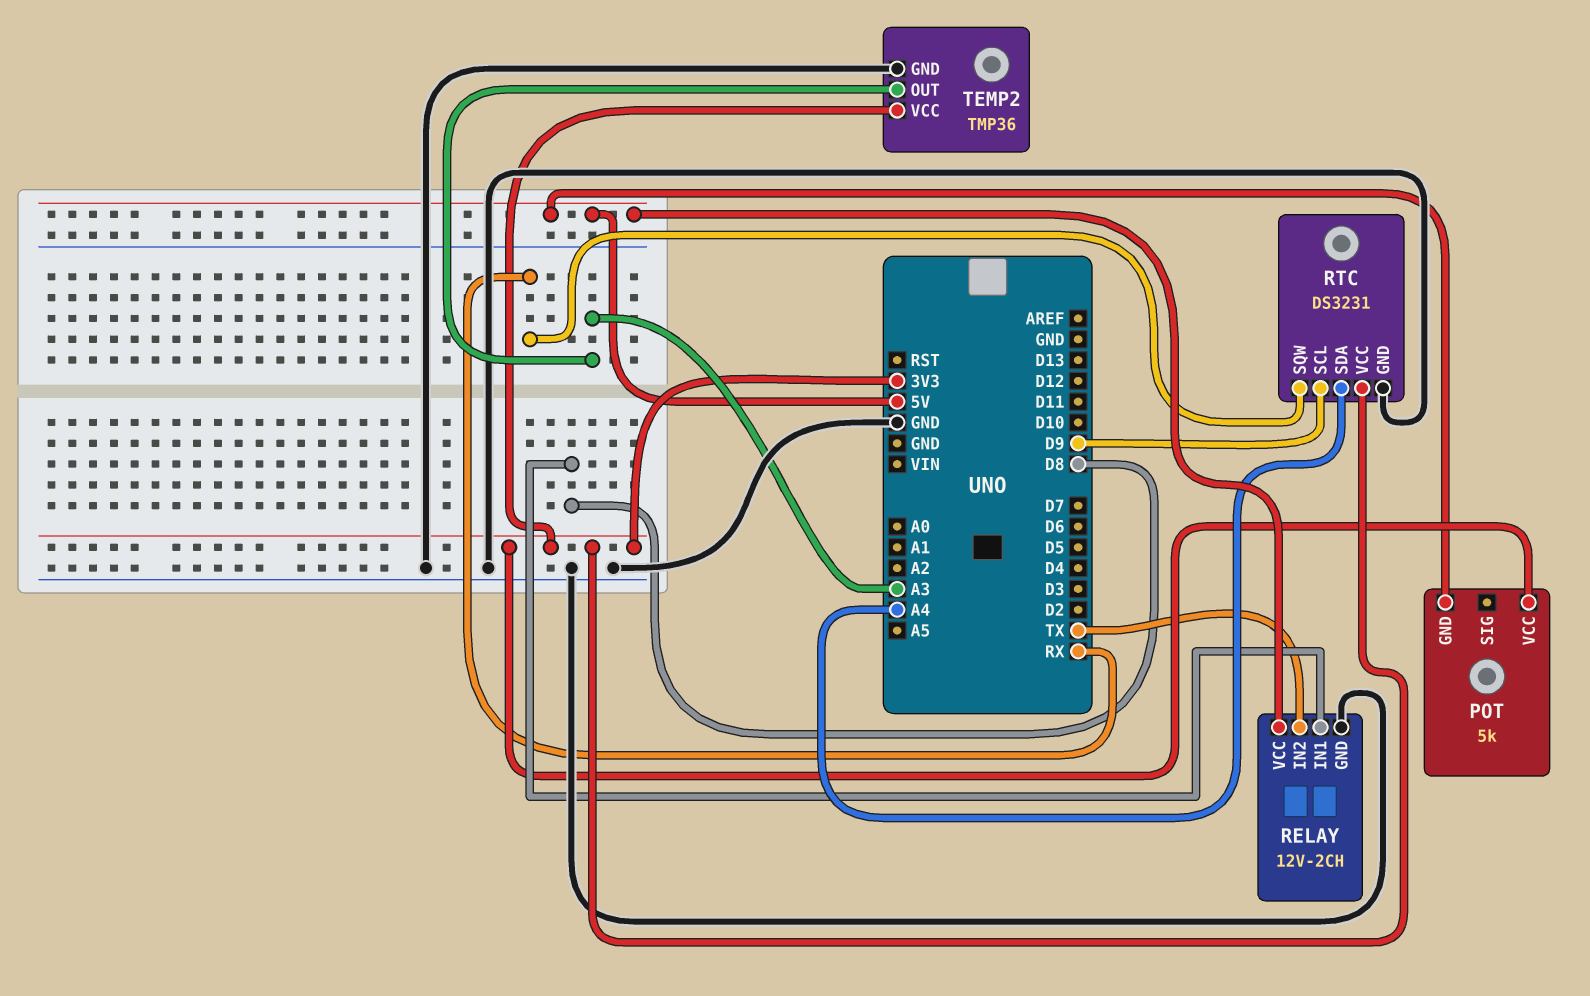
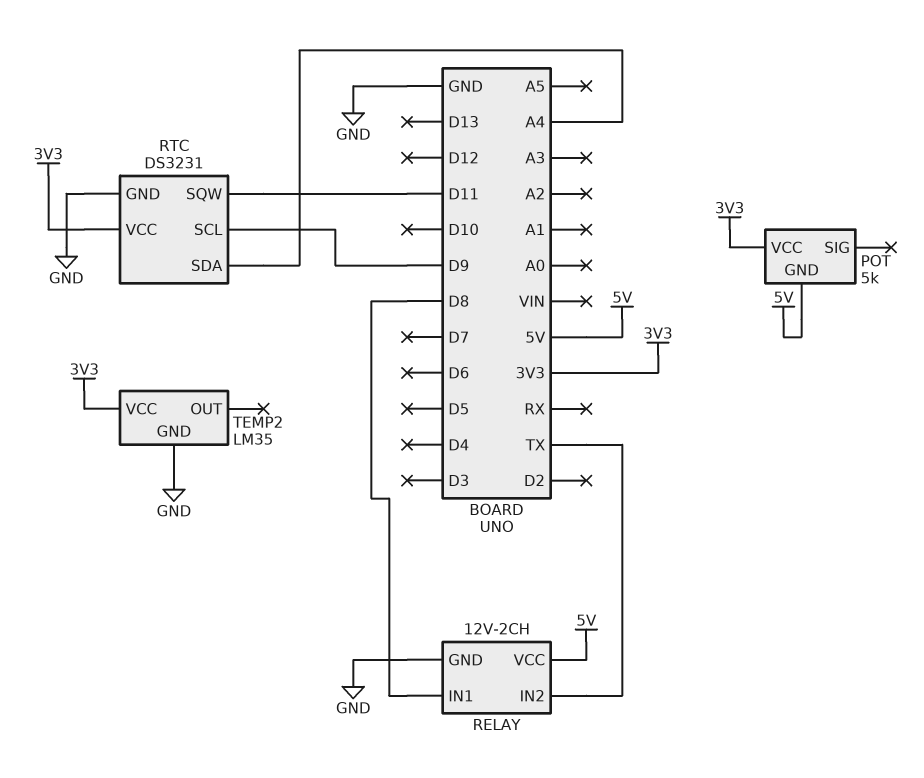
RTC pin SQW: RX -> D11
TEMP2: TMP36 -> LM35
TEMP2 pin OUT: A3 -> none

